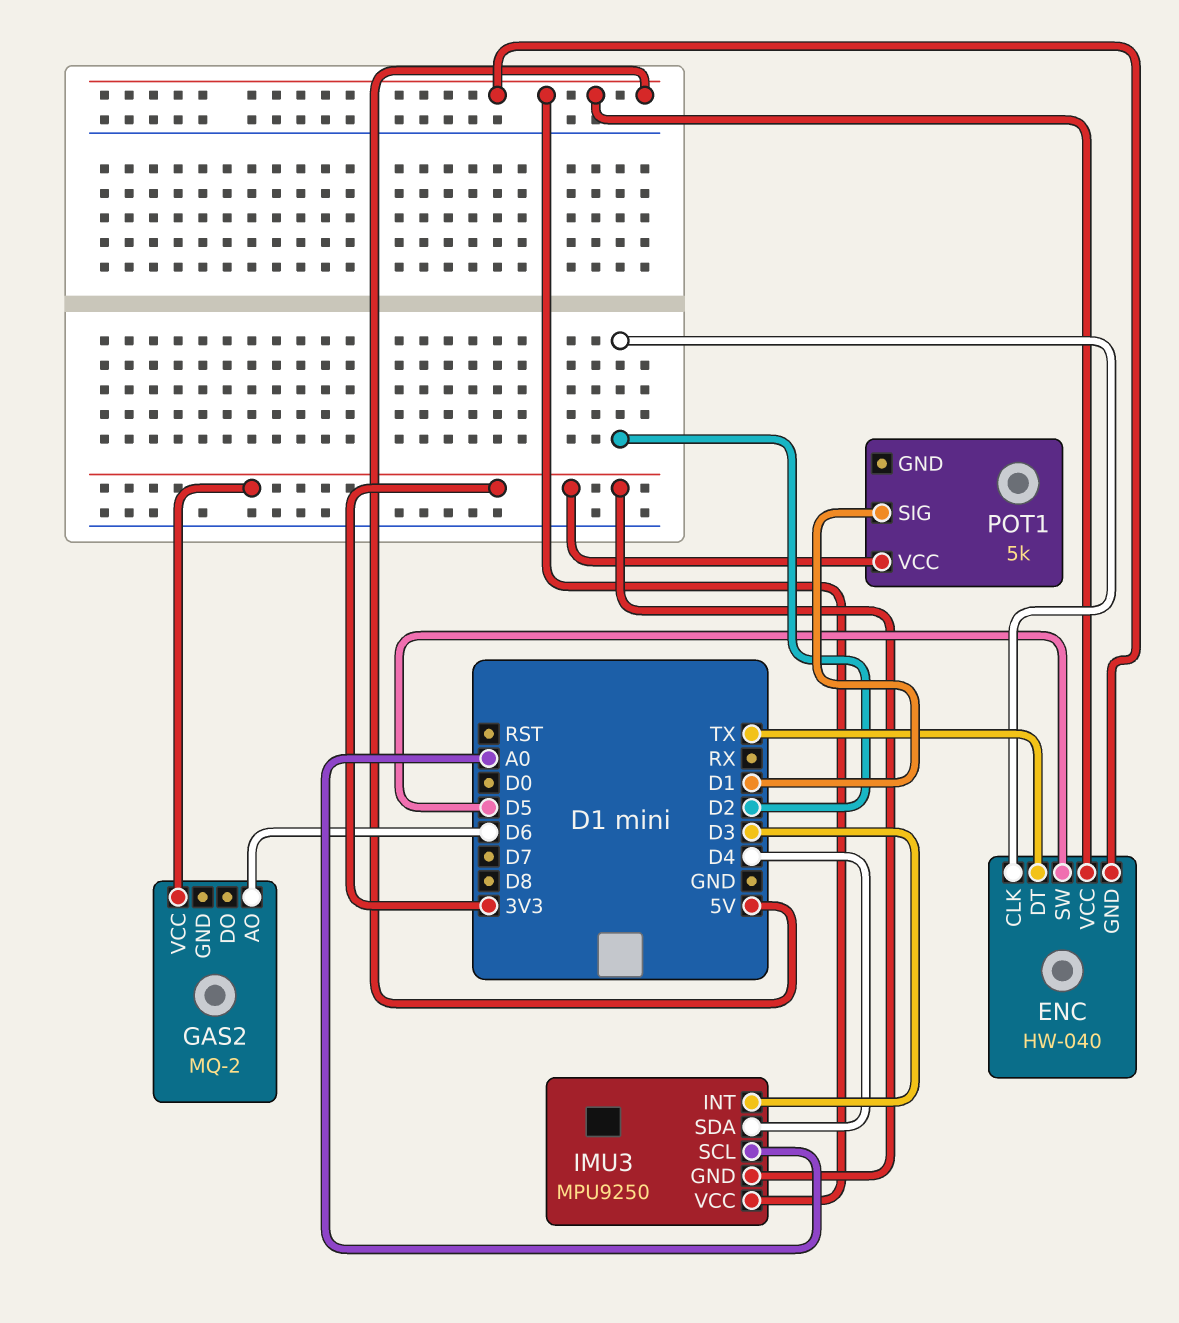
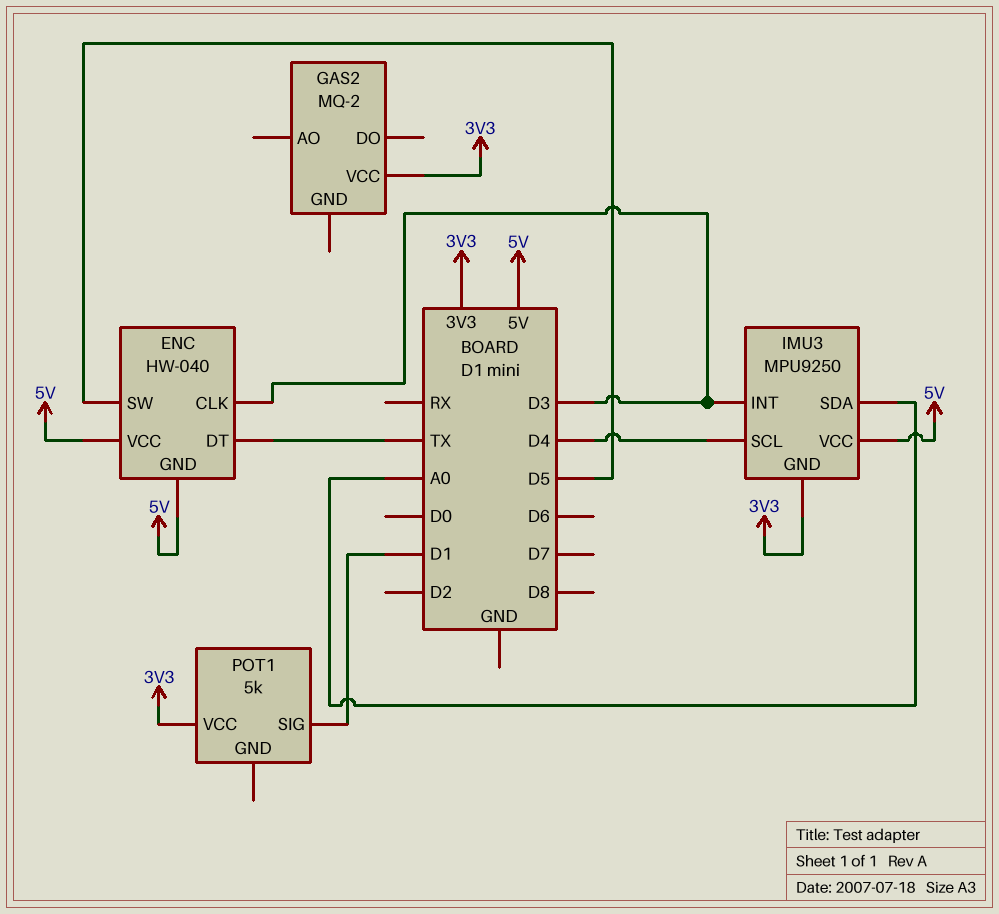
ENC pin CLK: D2 -> D3
GAS2 pin AO: D6 -> none
IMU3 pin SCL: A0 -> D4
IMU3 pin SDA: D4 -> A0

